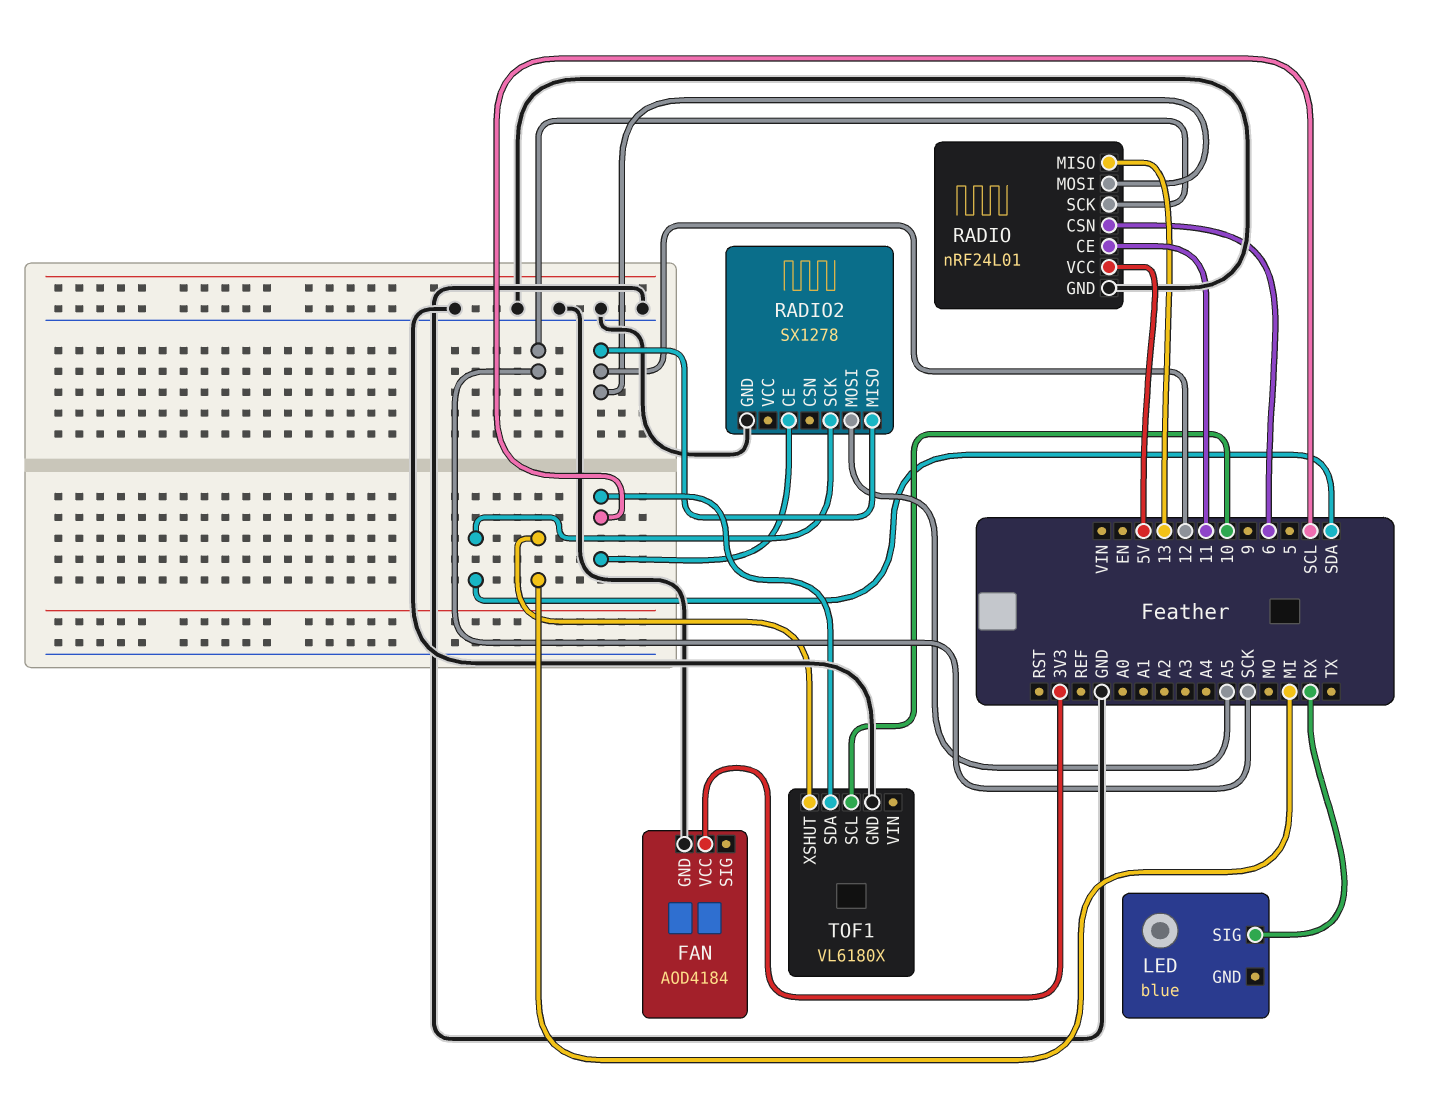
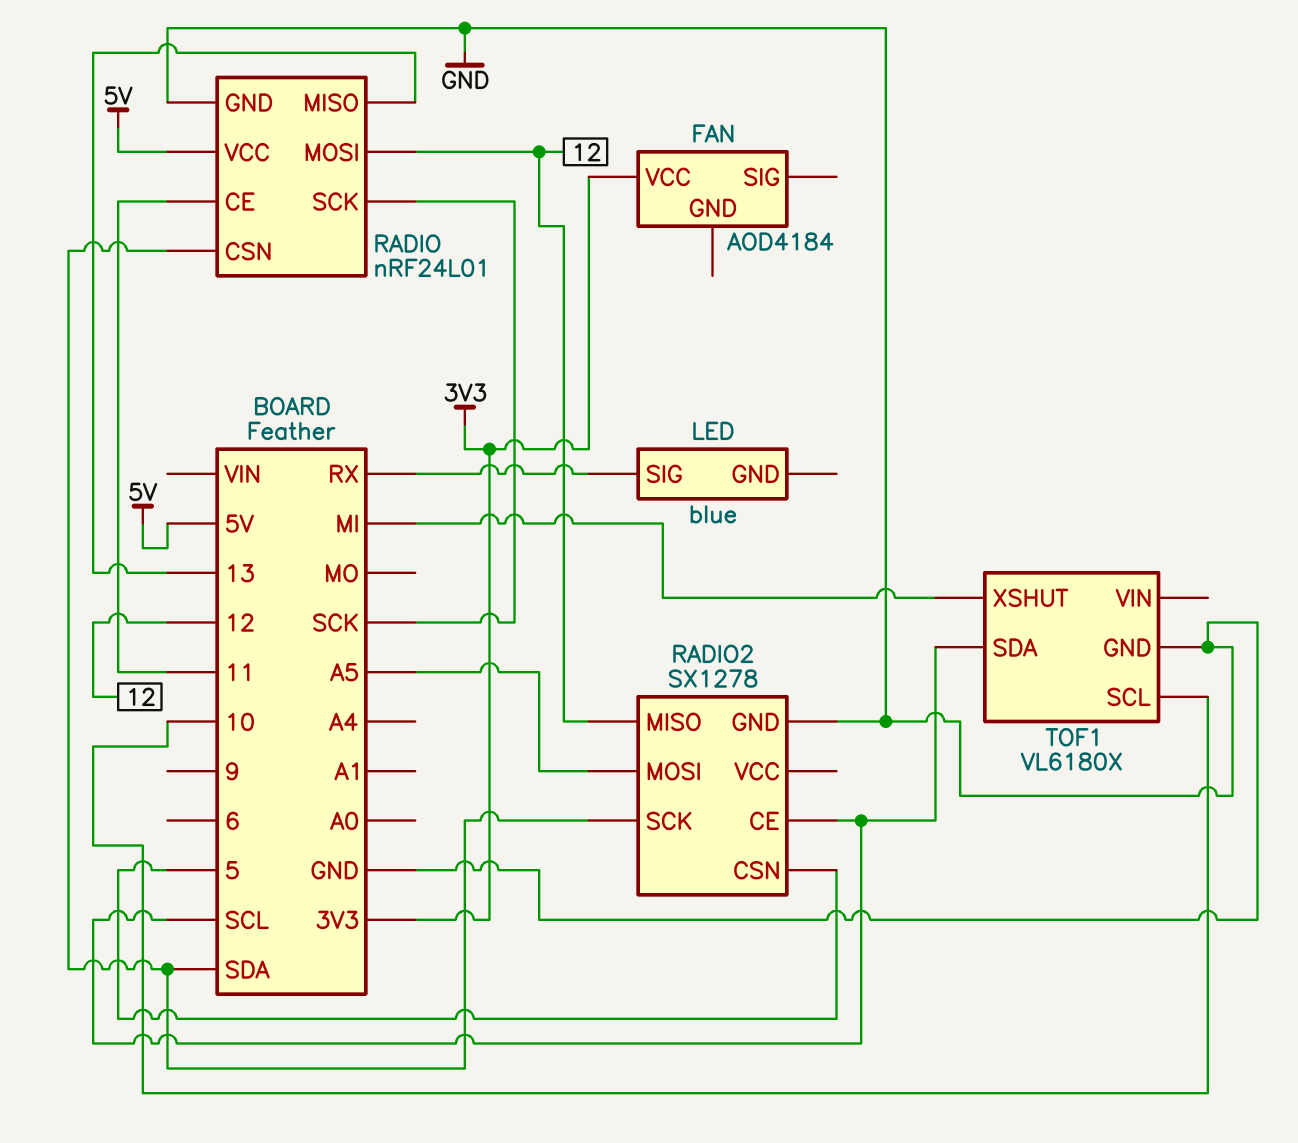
FAN pin GND: GND -> none
RADIO pin CSN: 6 -> SDA
RADIO2 pin CSN: none -> 5

